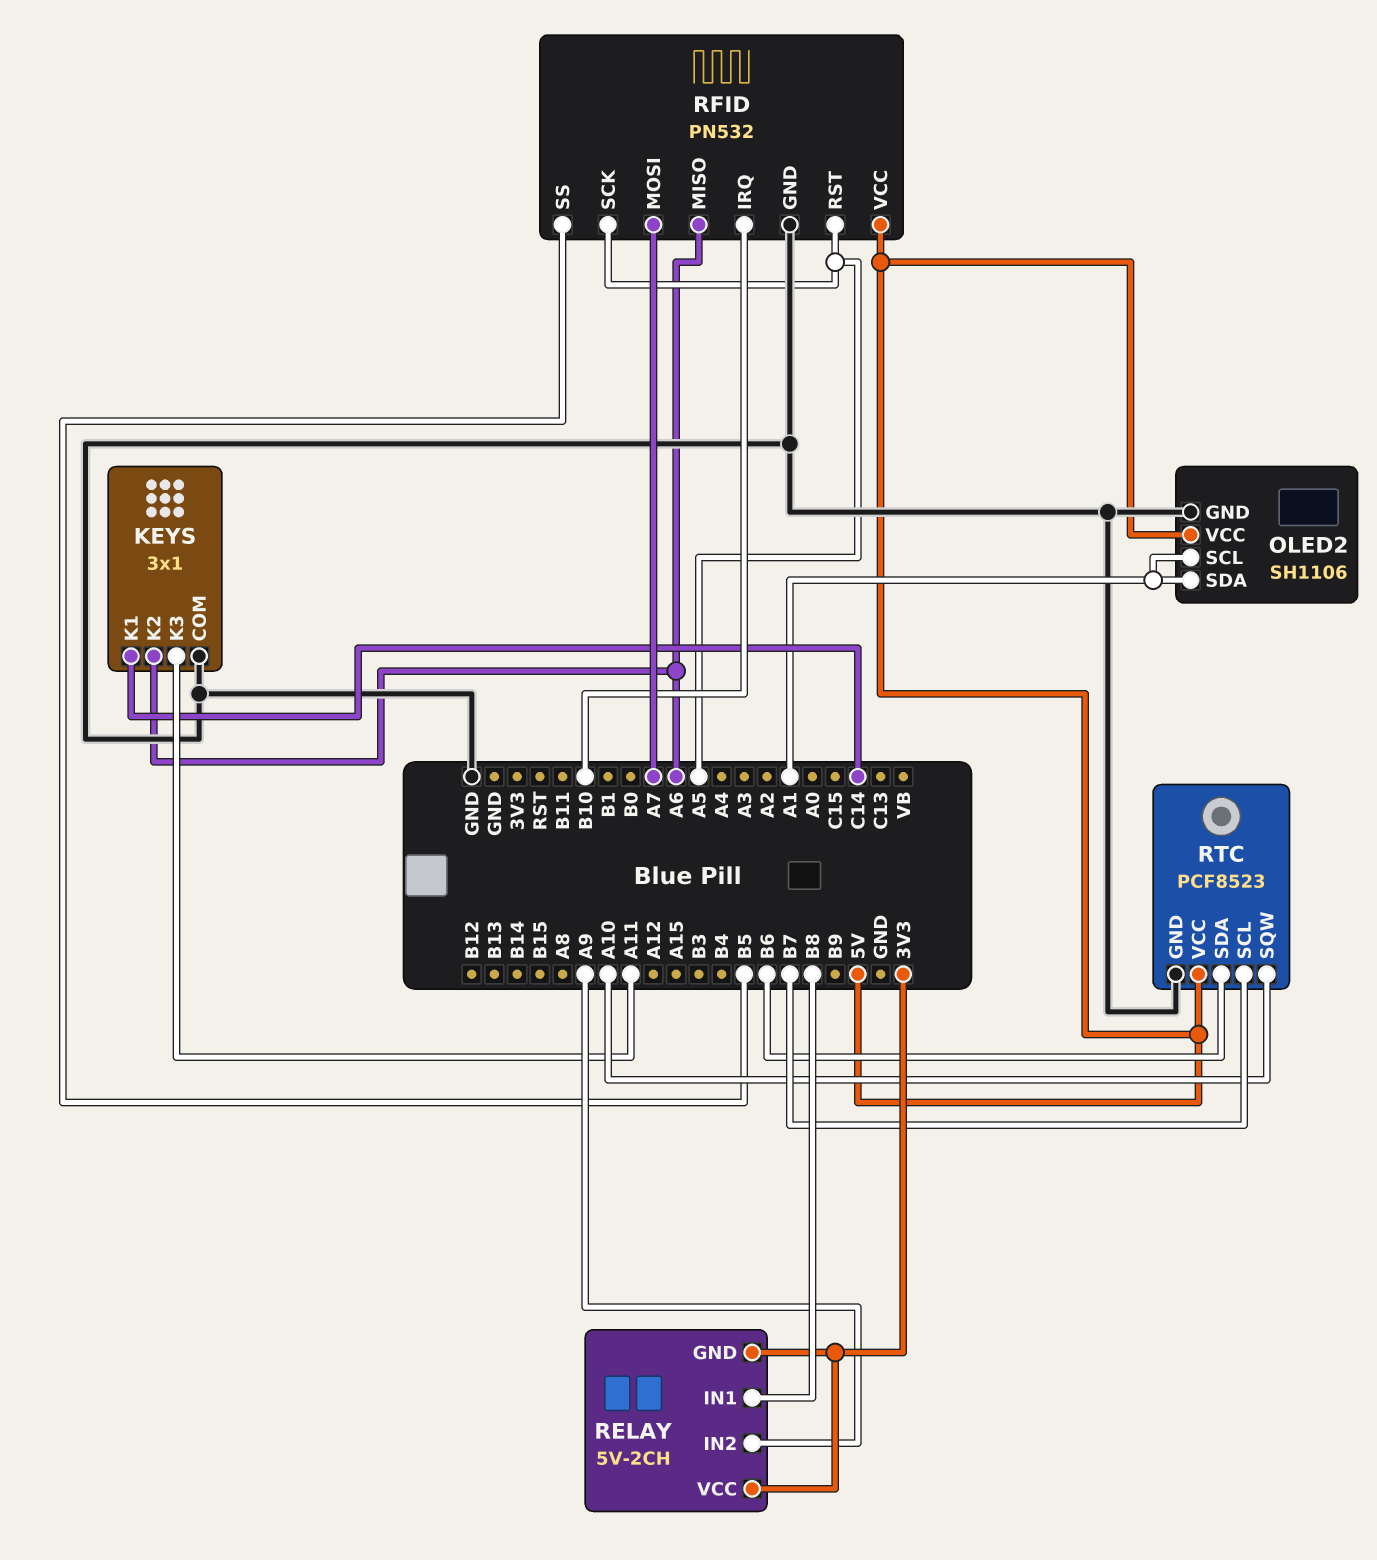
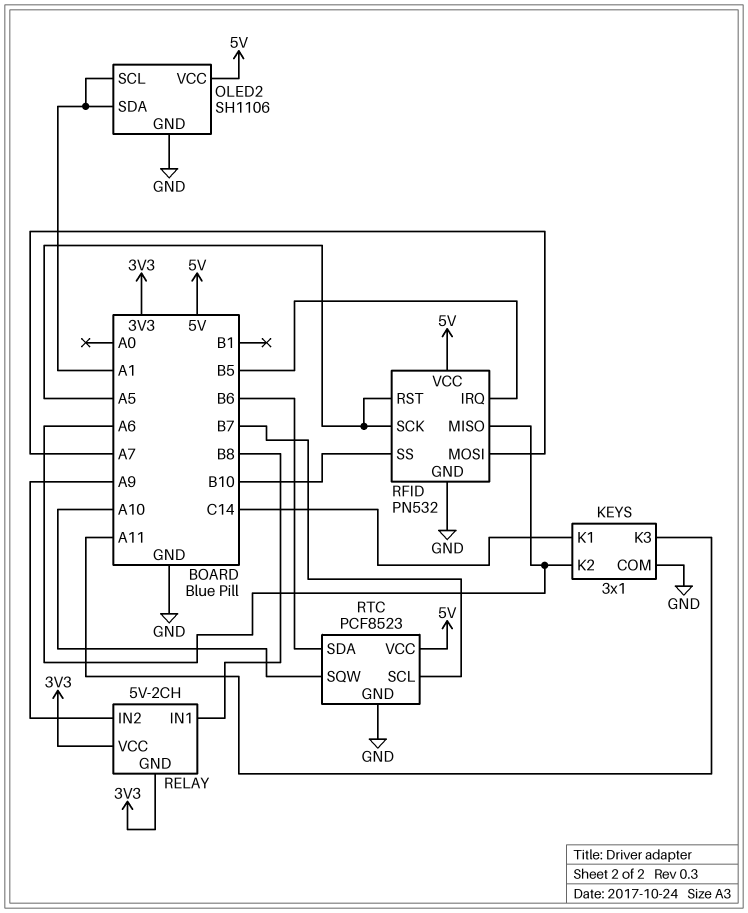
RFID pin IRQ: B10 -> B5
RFID pin SS: B5 -> B10

